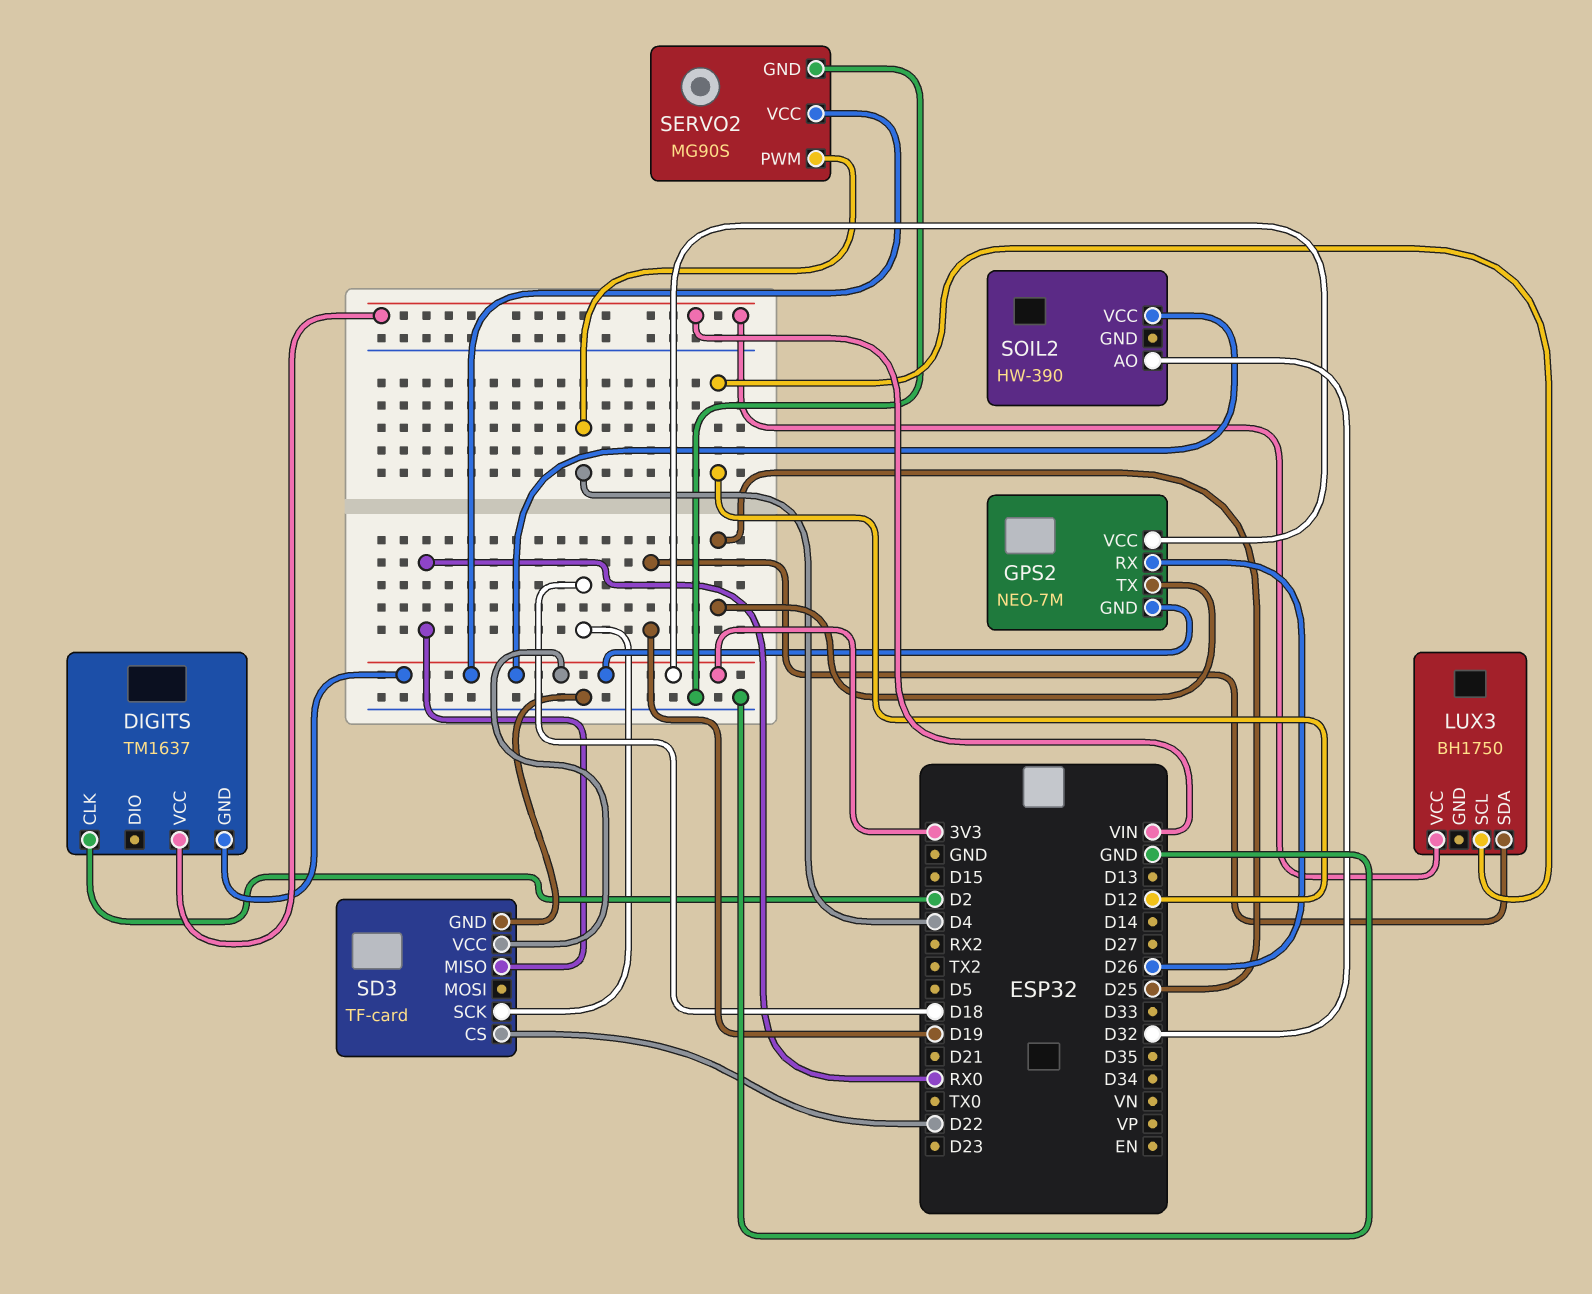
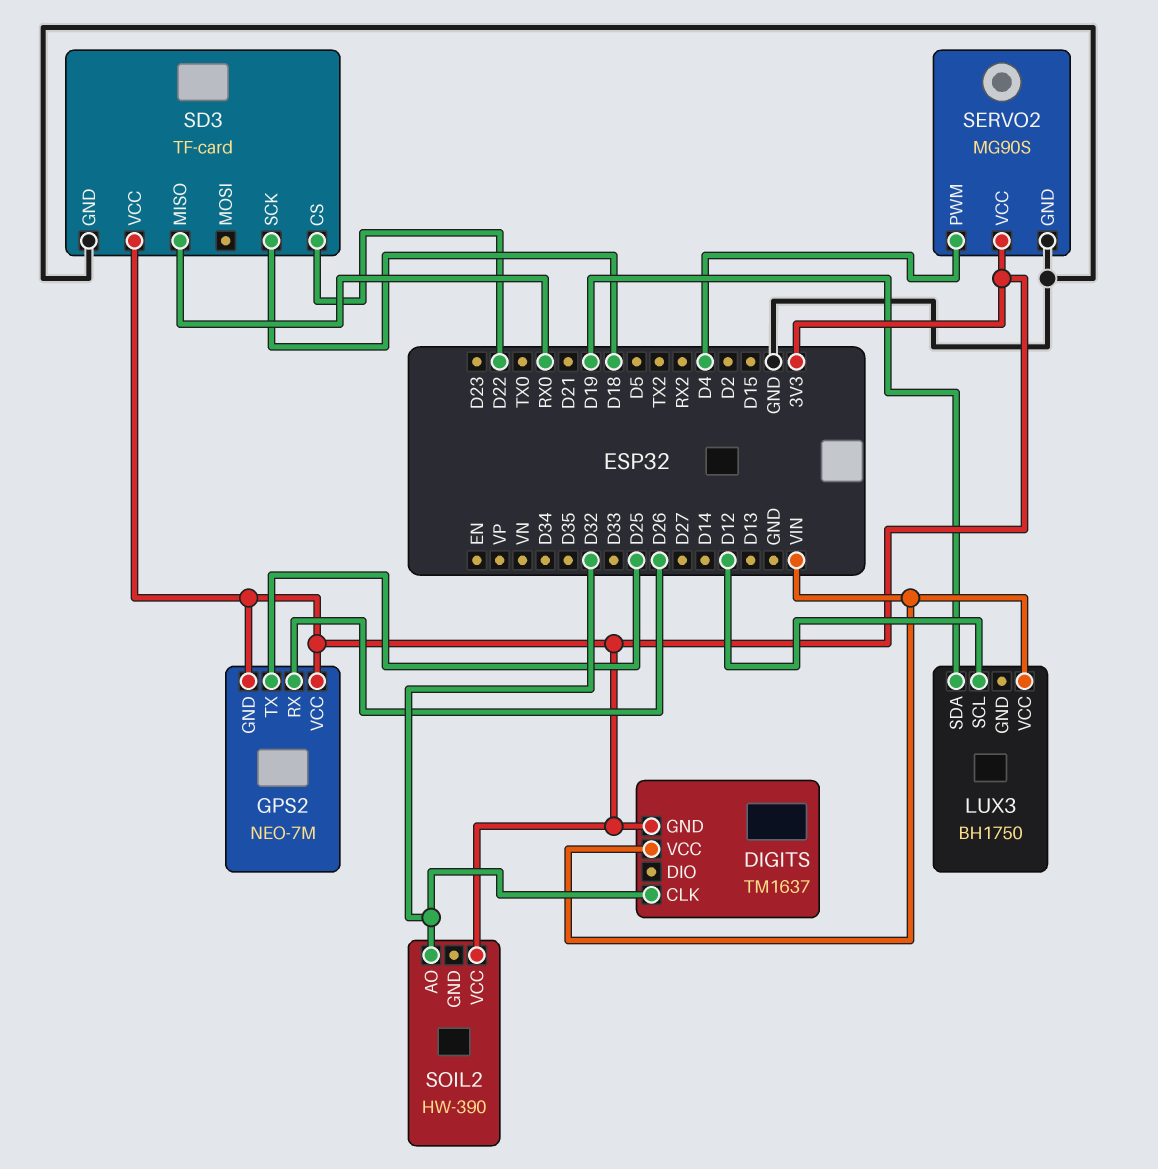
DIGITS pin CLK: D2 -> D32

